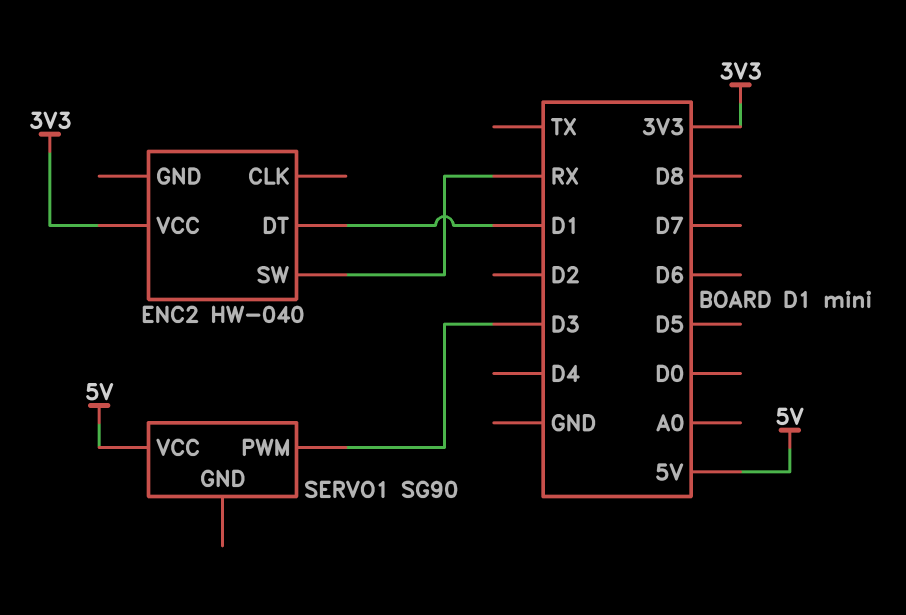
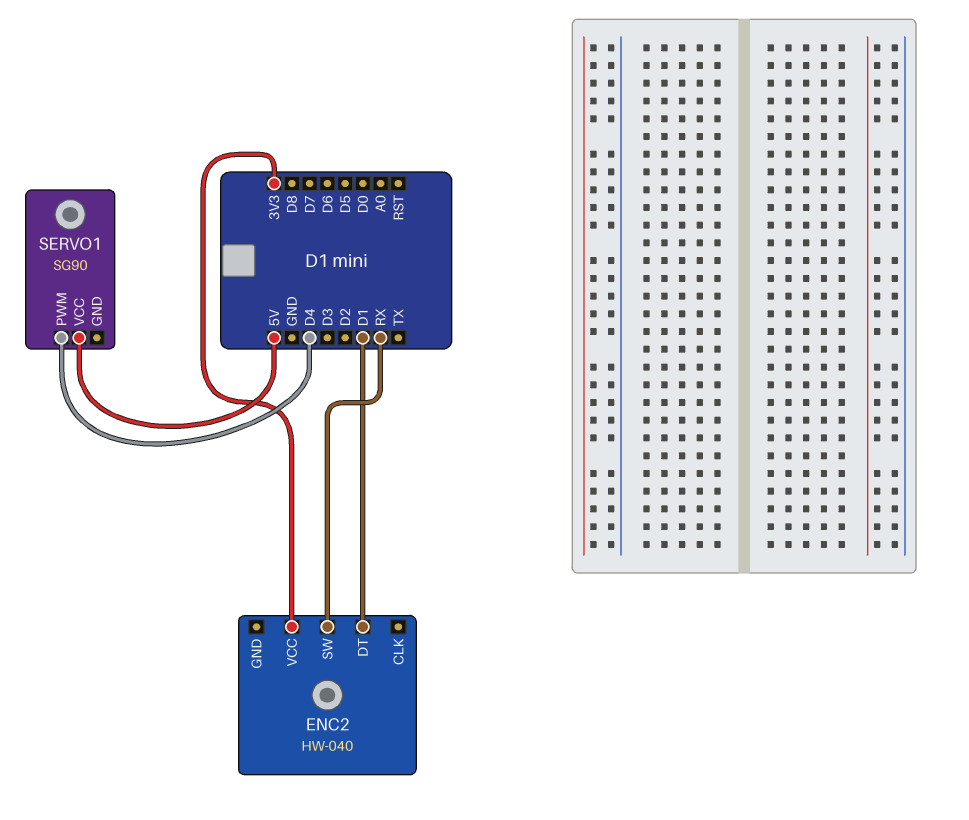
SERVO1 pin PWM: D3 -> D4

